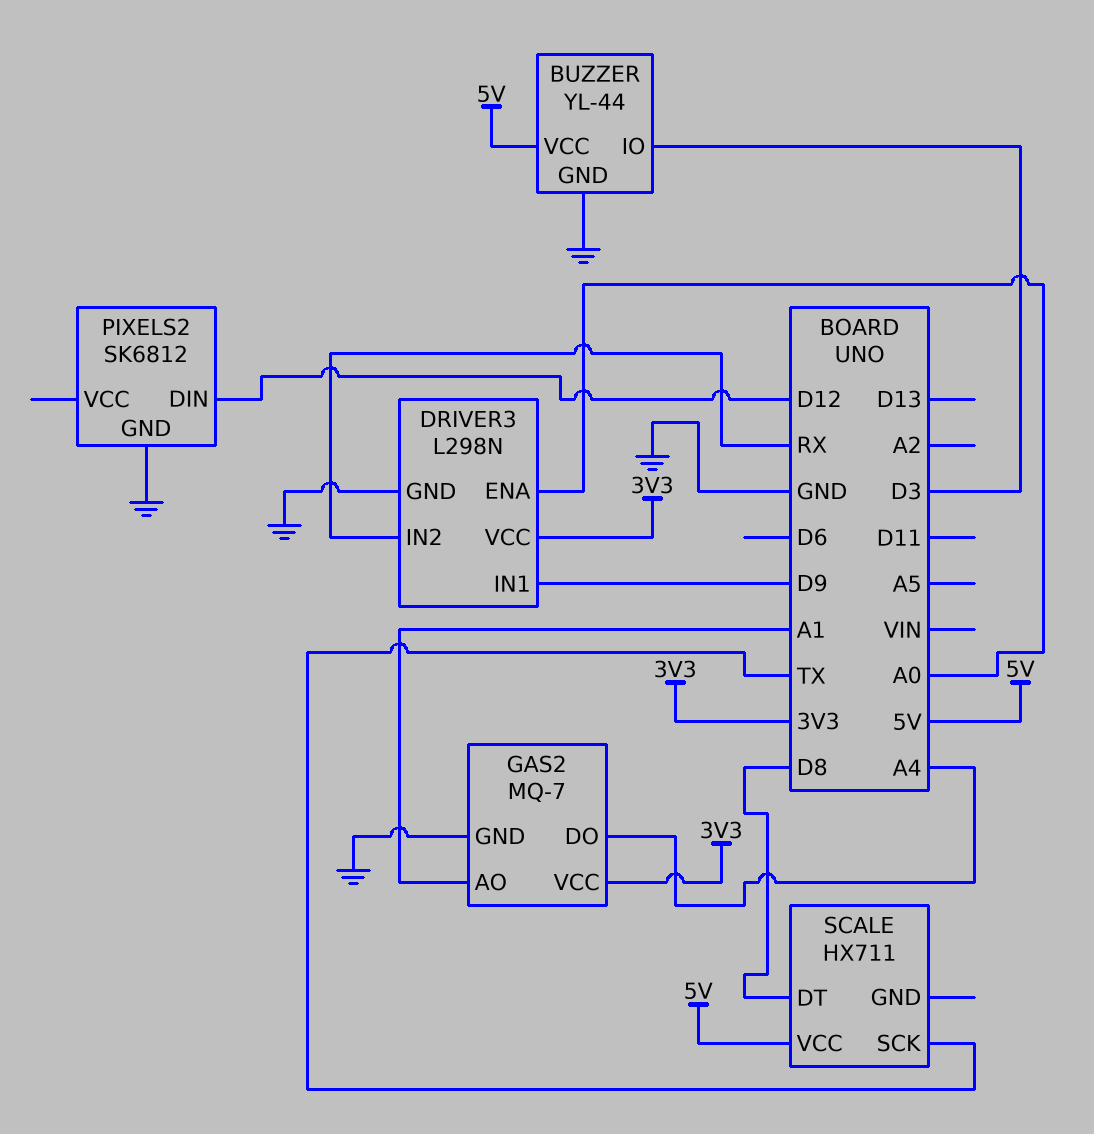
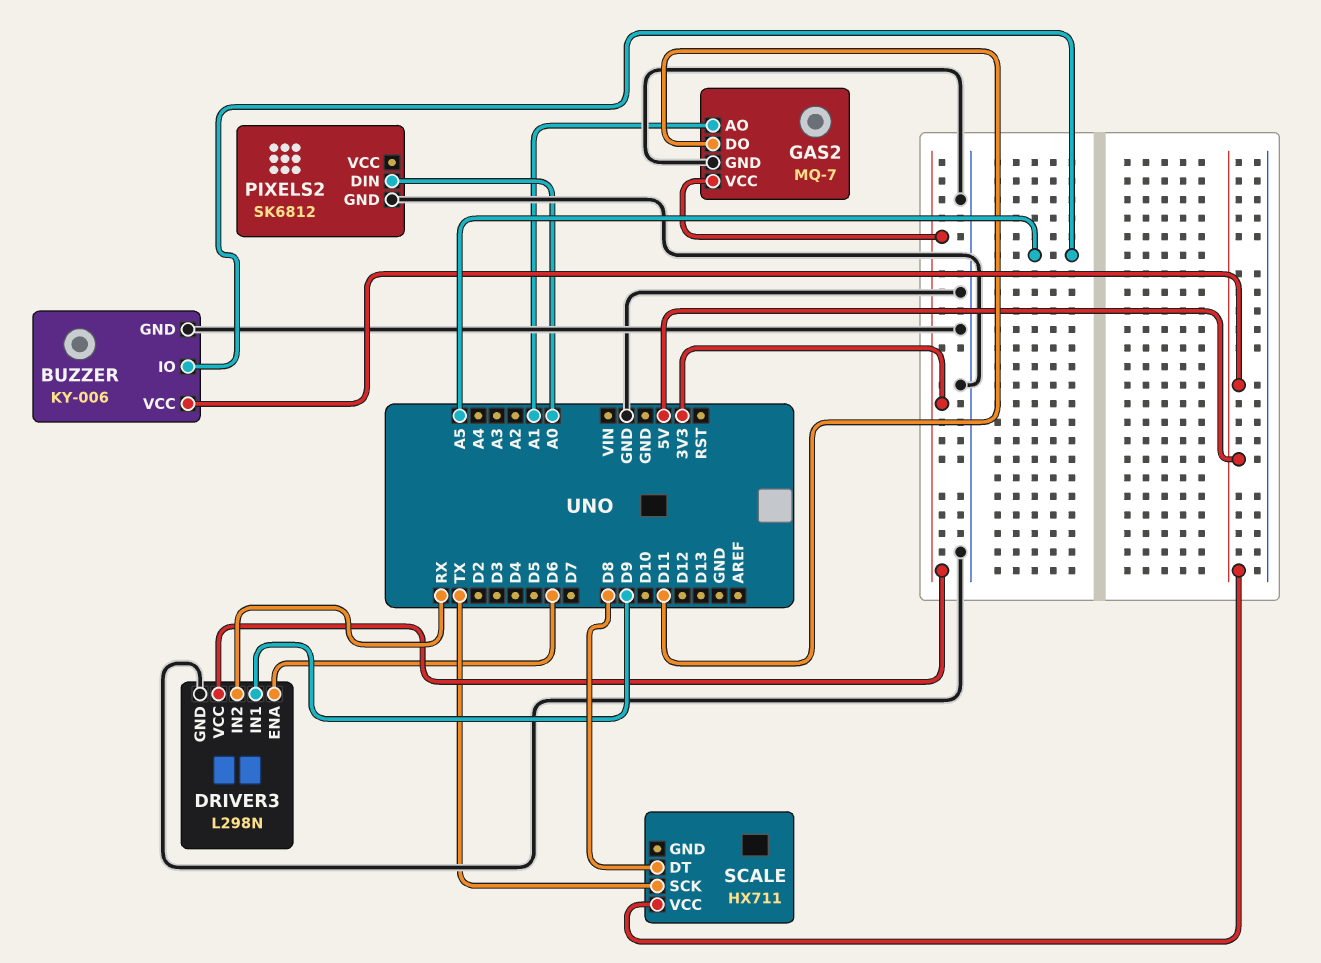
BUZZER: YL-44 -> KY-006
BUZZER pin IO: D3 -> A5
DRIVER3 pin ENA: A0 -> D6
GAS2 pin DO: A4 -> D11
PIXELS2 pin DIN: D12 -> A0

